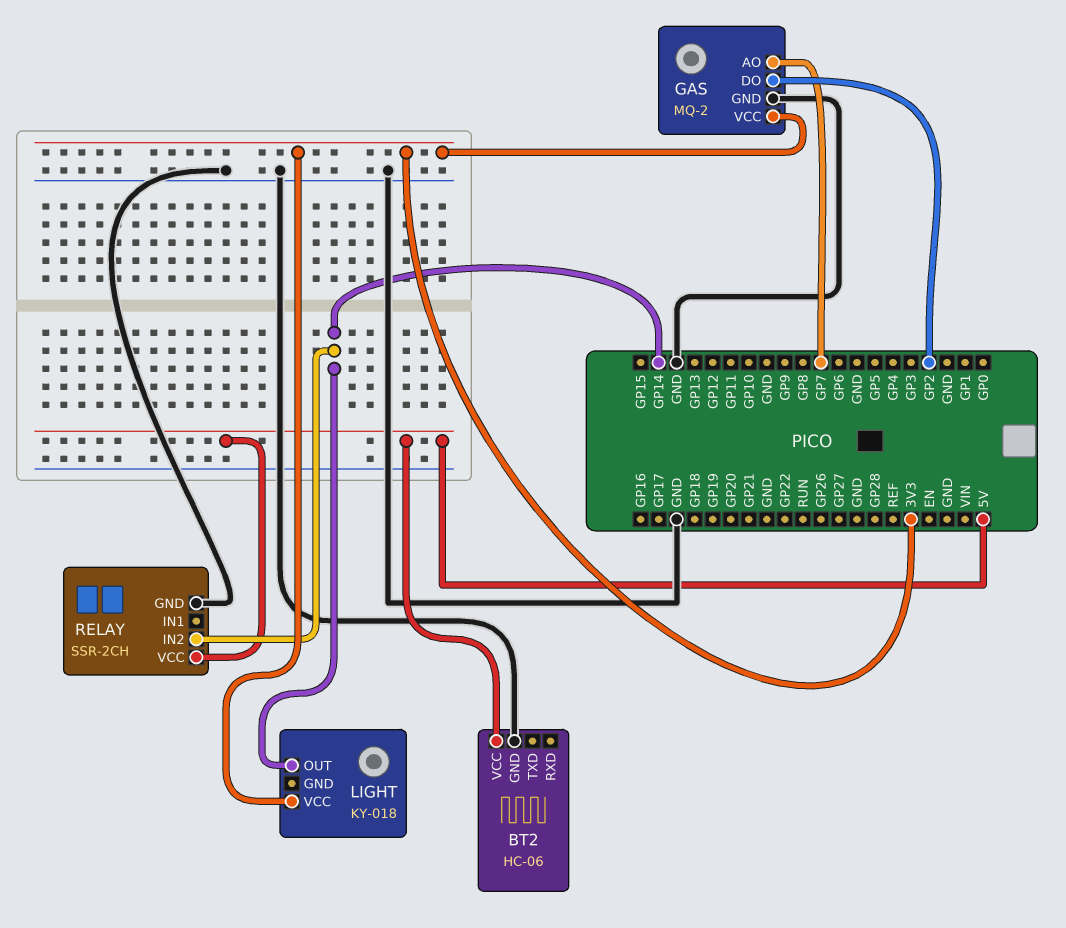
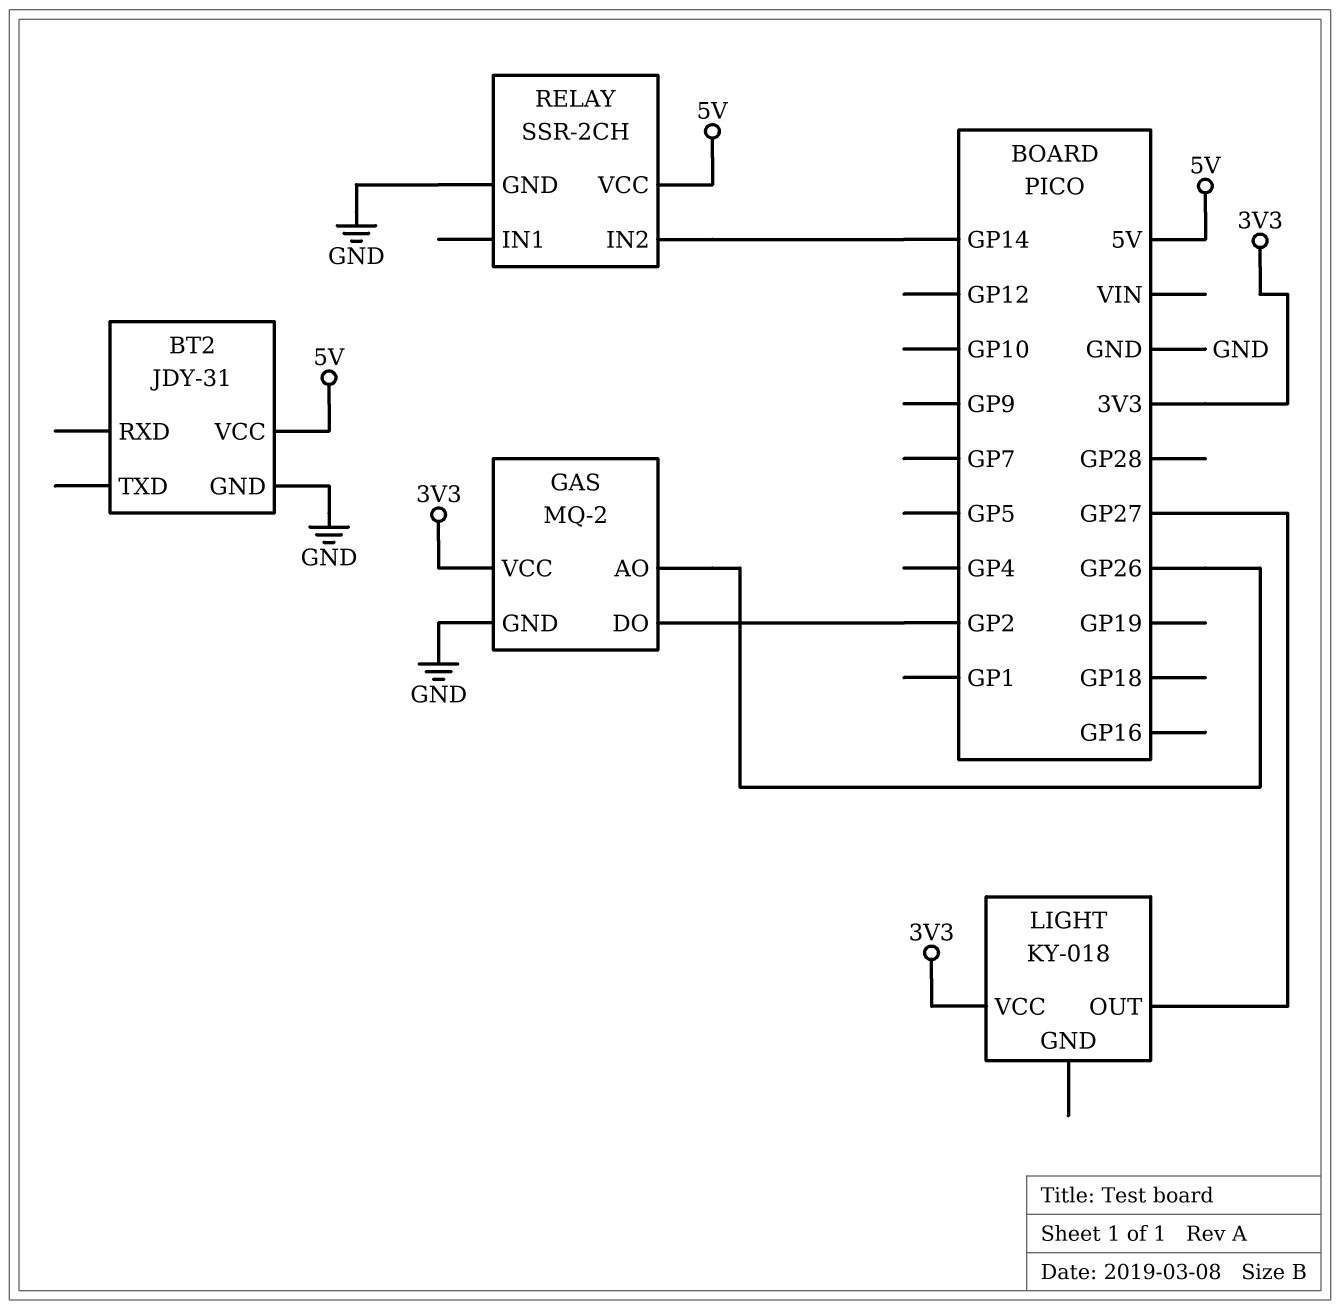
BT2: HC-06 -> JDY-31
GAS pin AO: GP7 -> GP26
LIGHT pin OUT: GP14 -> GP27

